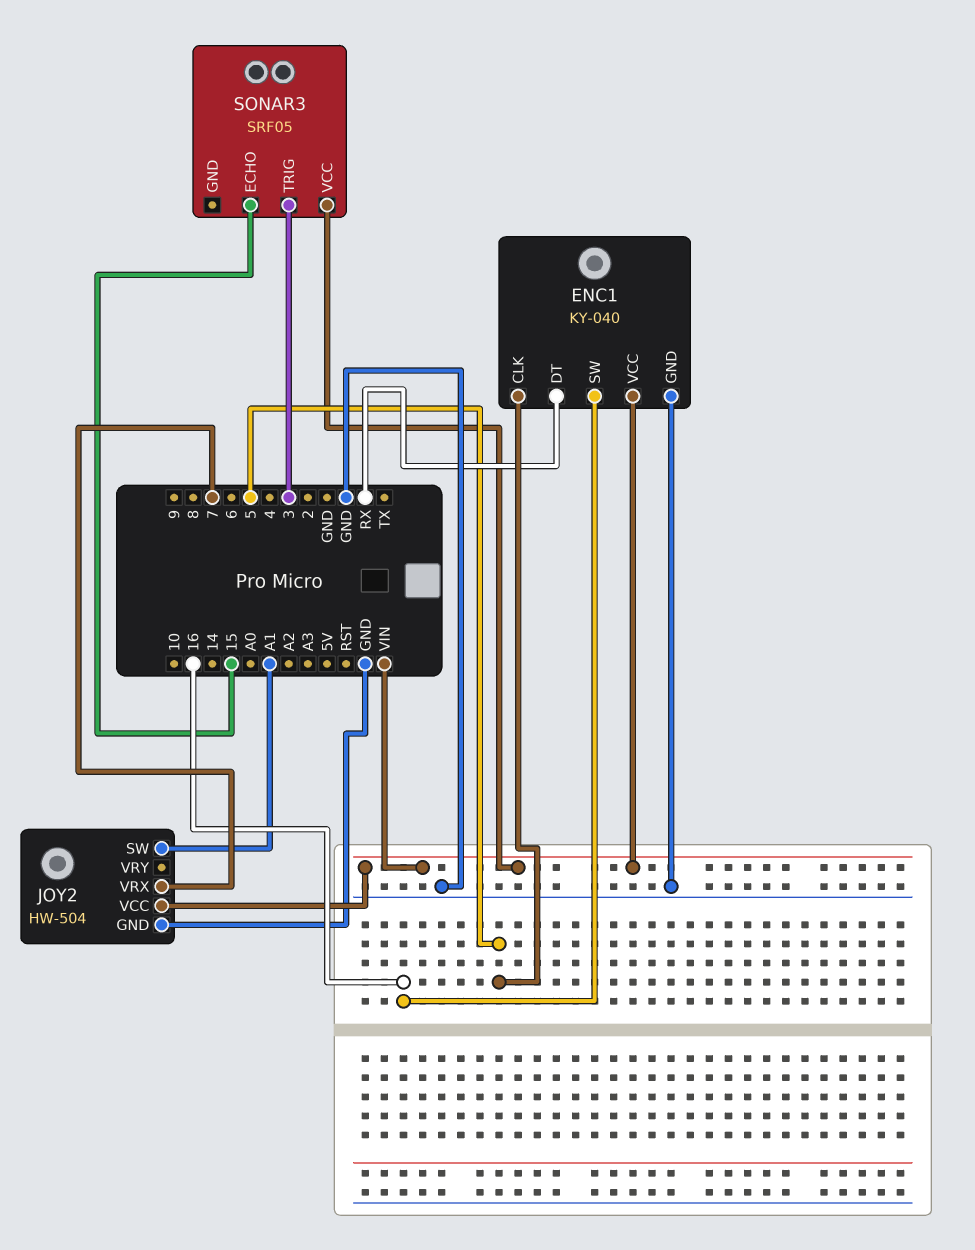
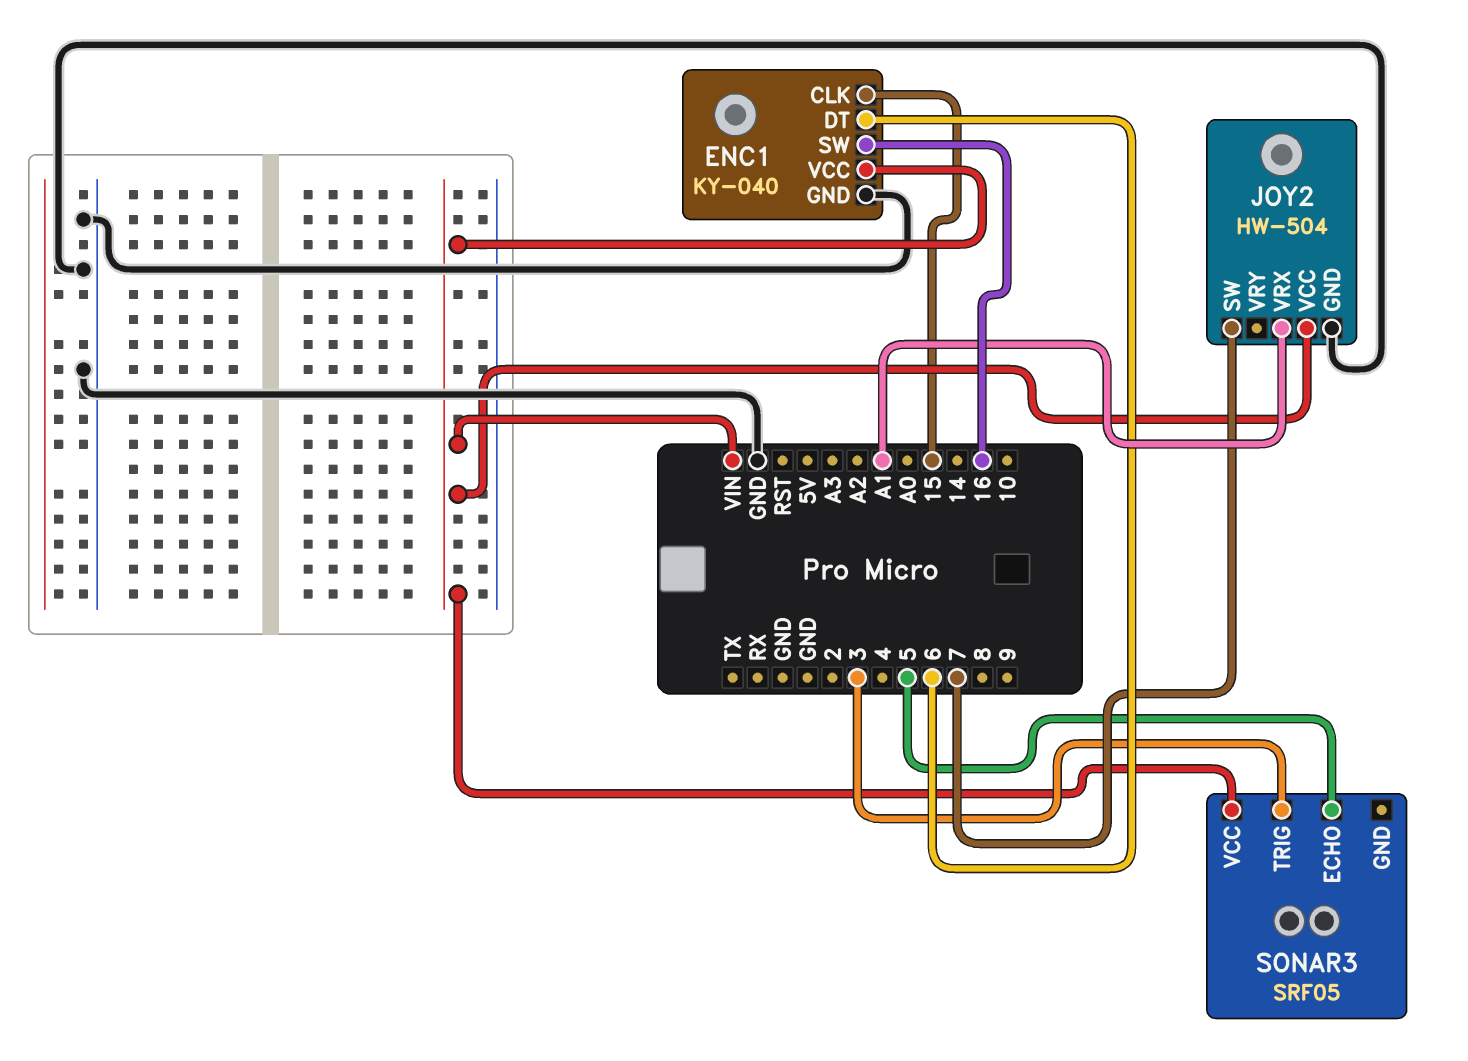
ENC1 pin CLK: 5 -> 15
ENC1 pin DT: RX -> 6
JOY2 pin SW: A1 -> 7
JOY2 pin VRX: 7 -> A1
SONAR3 pin ECHO: 15 -> 5

